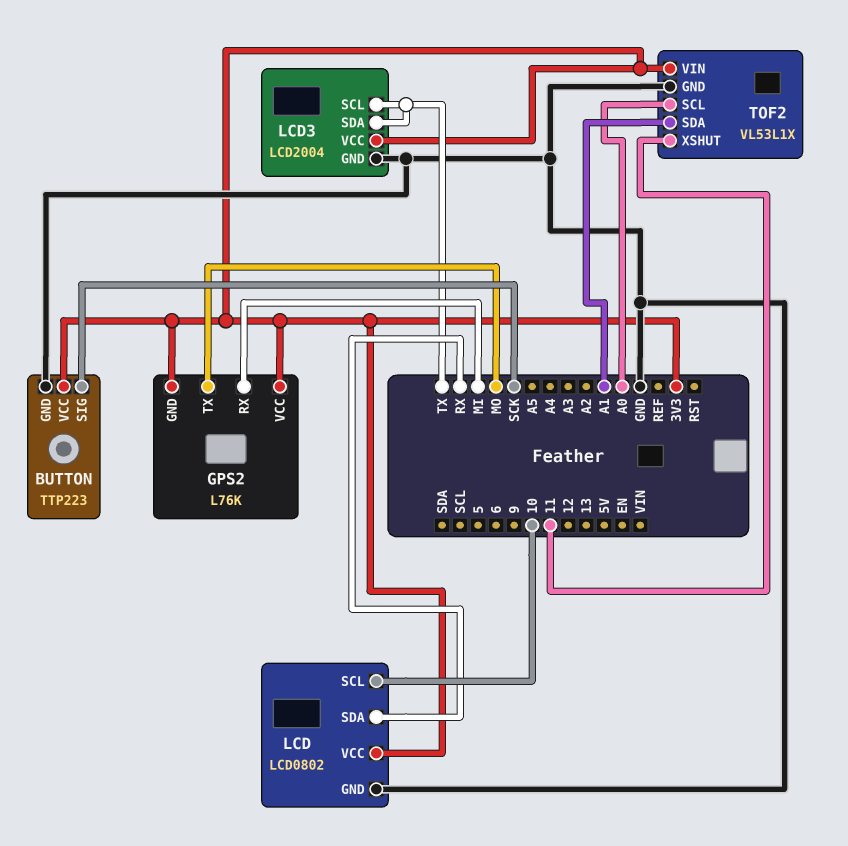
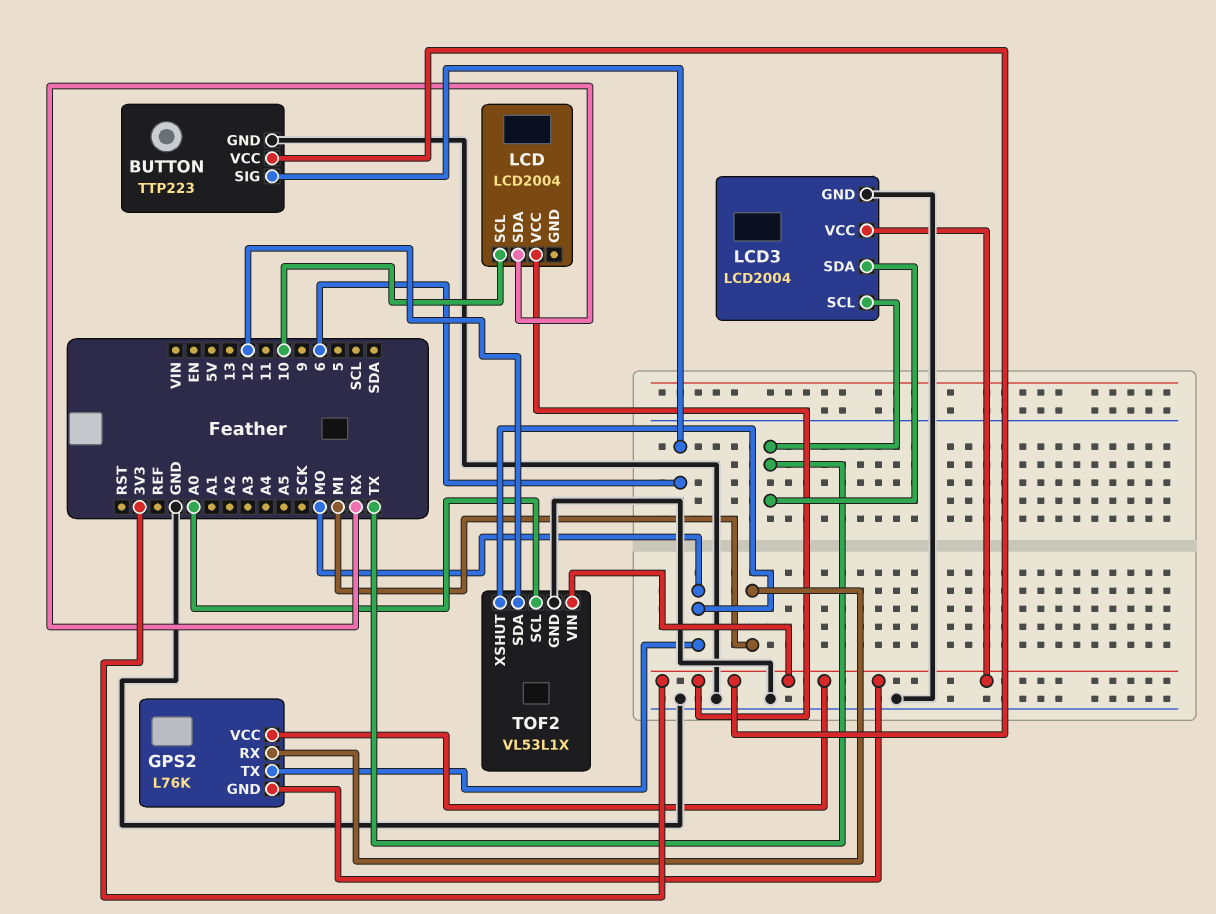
BUTTON pin SIG: SCK -> 6
LCD: LCD0802 -> LCD2004
LCD pin GND: GND -> none
TOF2 pin SDA: A1 -> 12
TOF2 pin XSHUT: 11 -> MO

